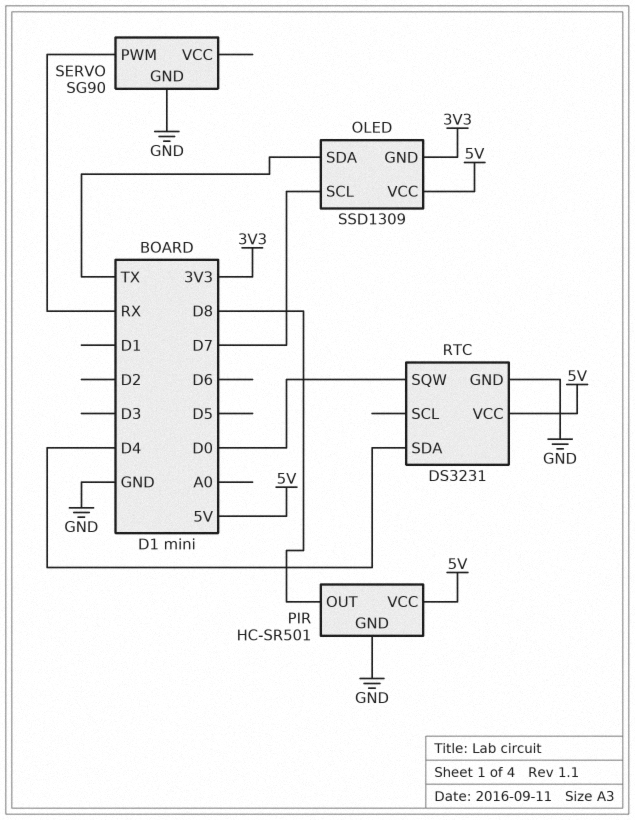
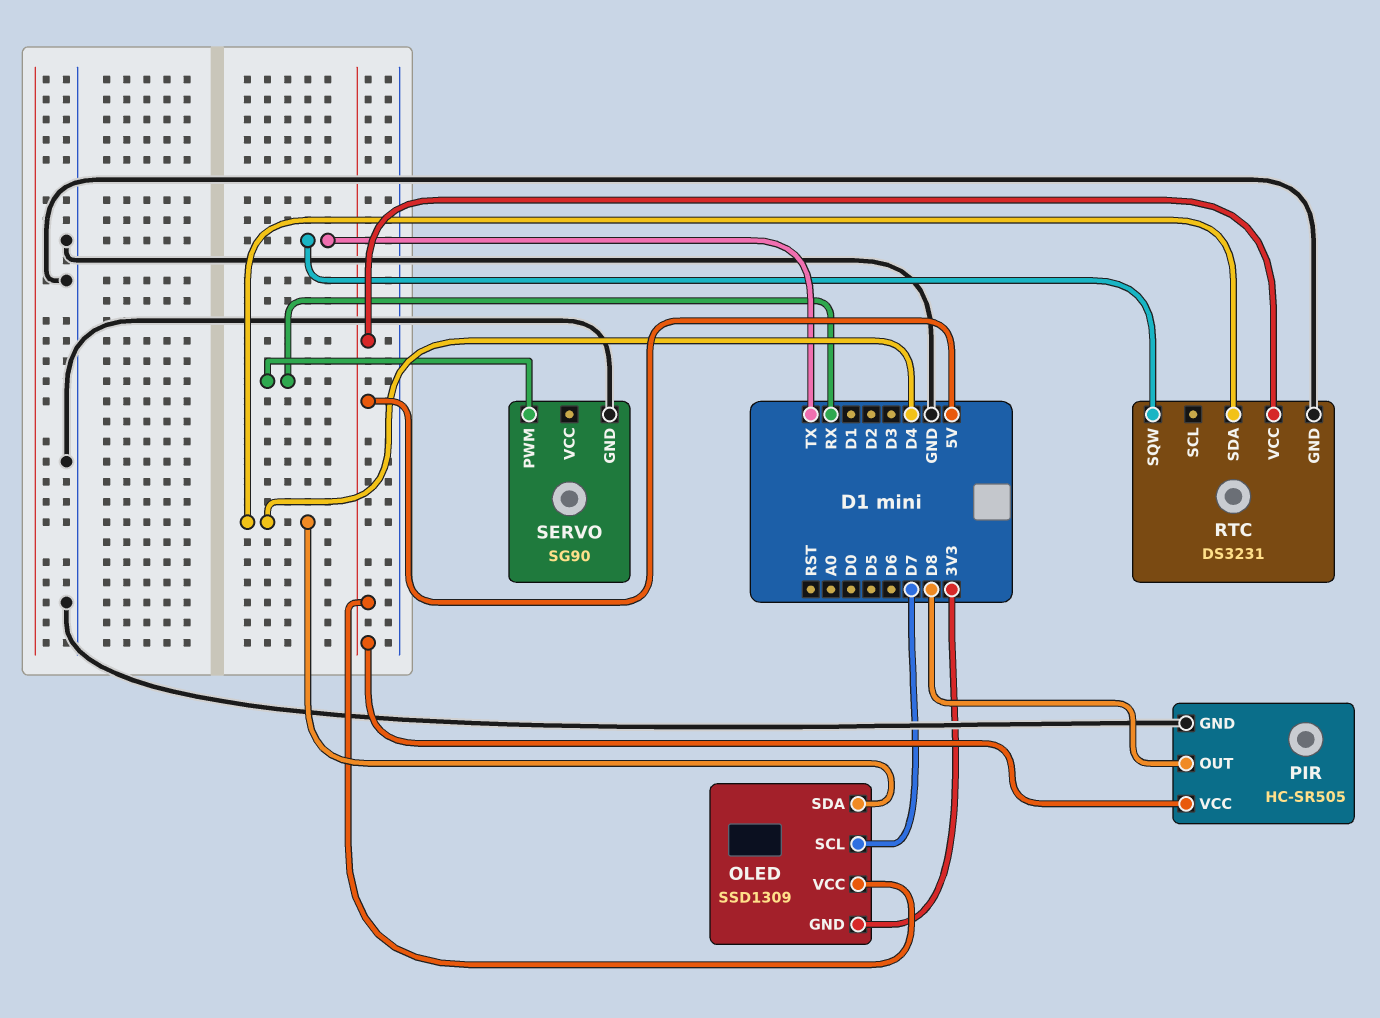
OLED pin SDA: TX -> D4
PIR: HC-SR501 -> HC-SR505
RTC pin SQW: D0 -> TX

